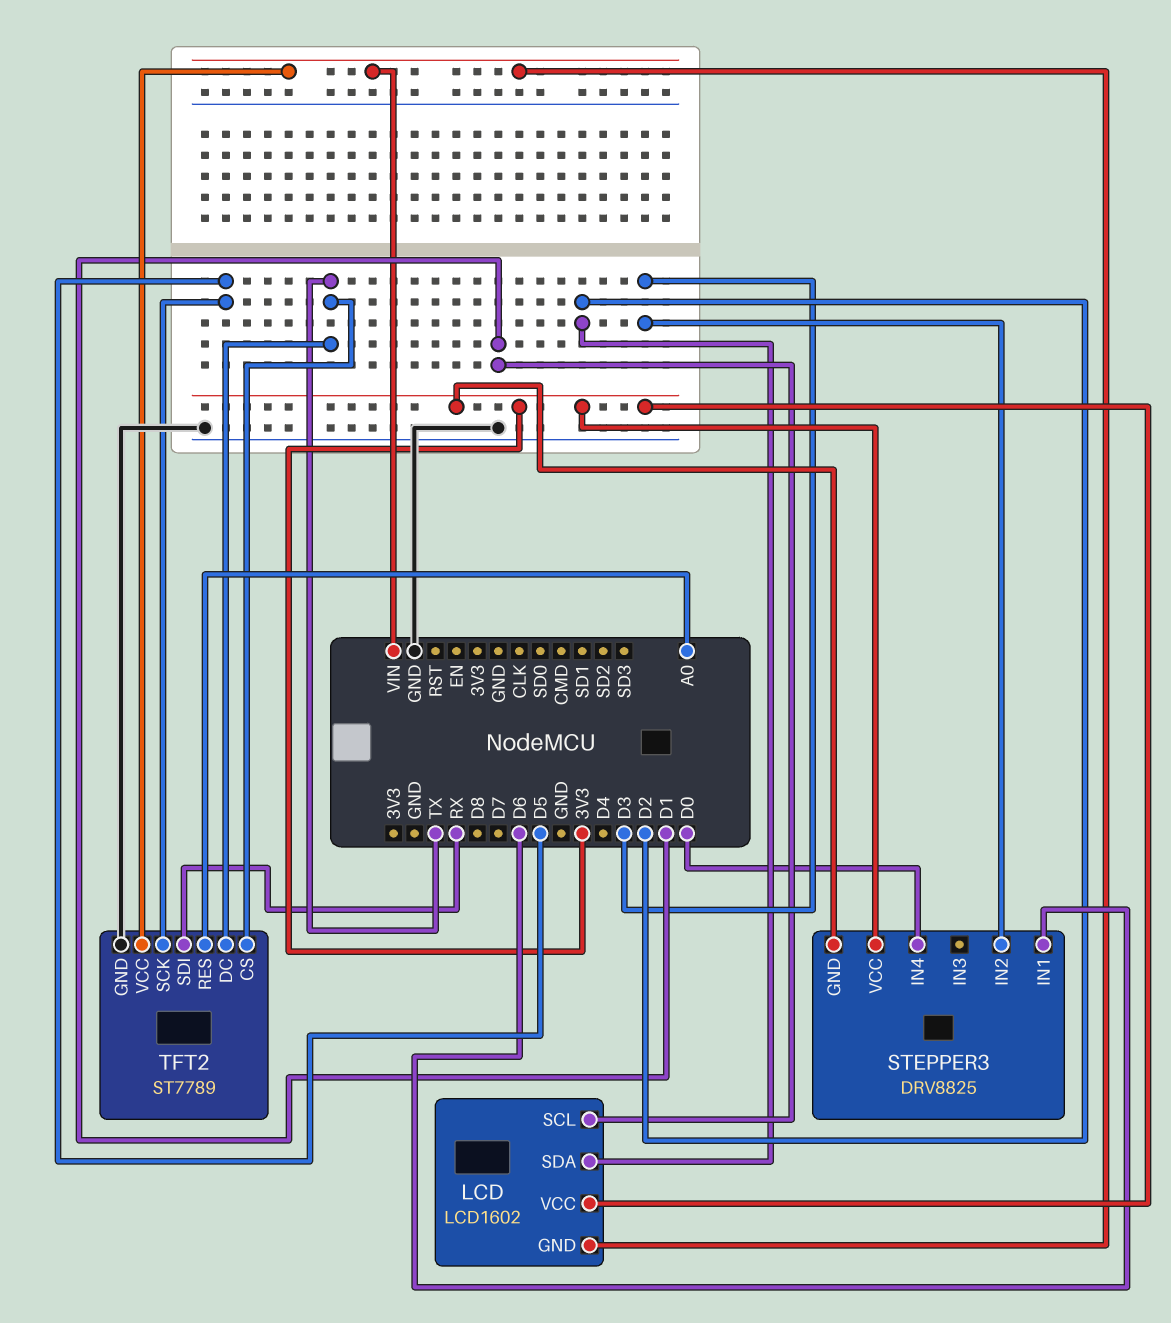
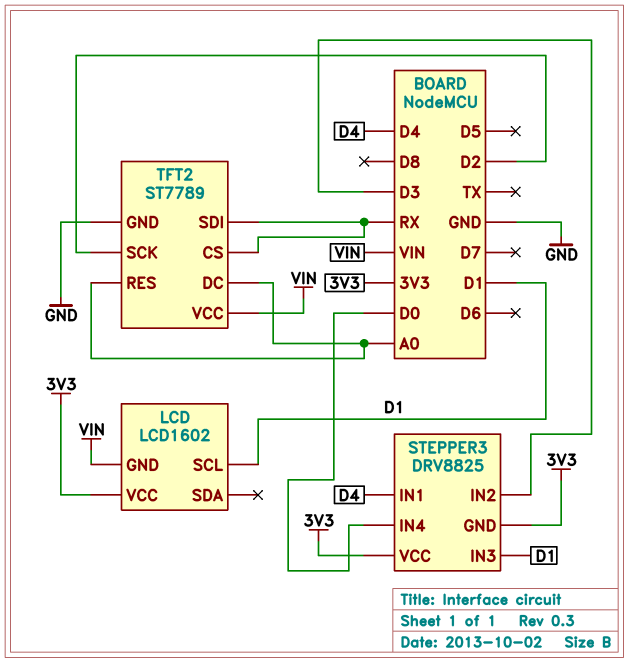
LCD pin SDA: D2 -> none
STEPPER3 pin IN1: D6 -> D4
STEPPER3 pin IN3: none -> D1
TFT2 pin CS: TX -> RX
TFT2 pin DC: TX -> A0
TFT2 pin SCK: D5 -> D2

